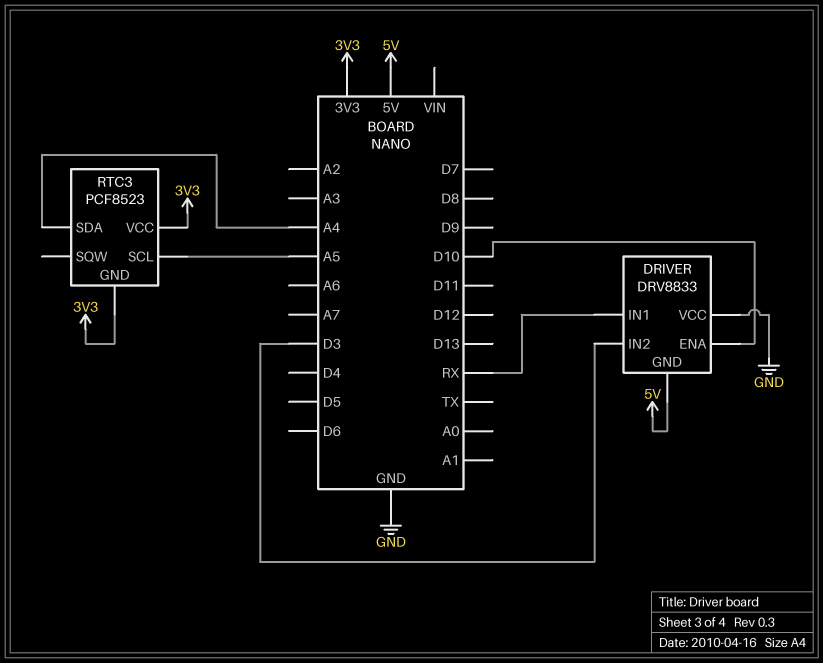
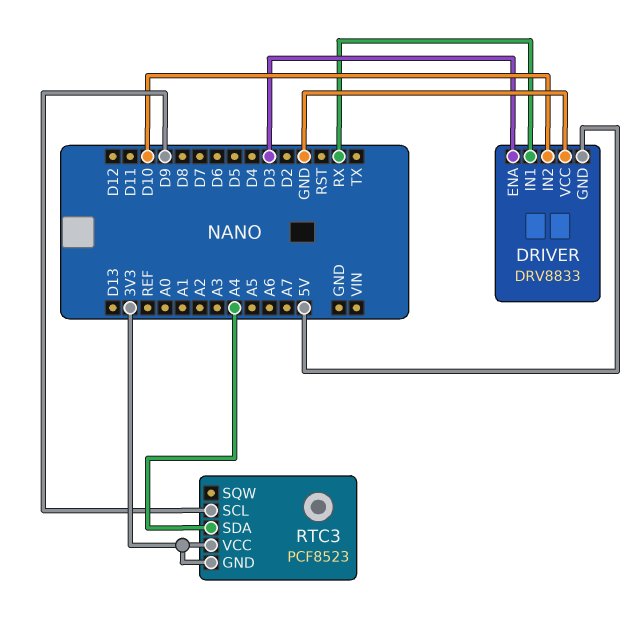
DRIVER pin ENA: D10 -> D3
DRIVER pin IN2: D3 -> D10
RTC3 pin SCL: A5 -> D9

